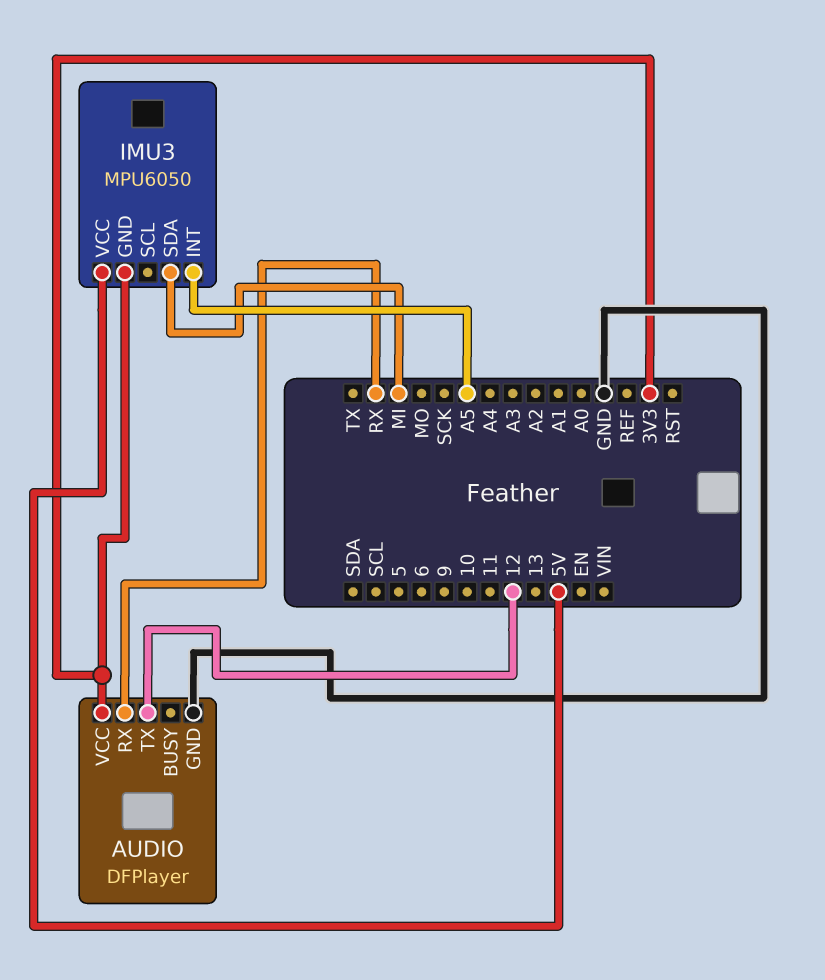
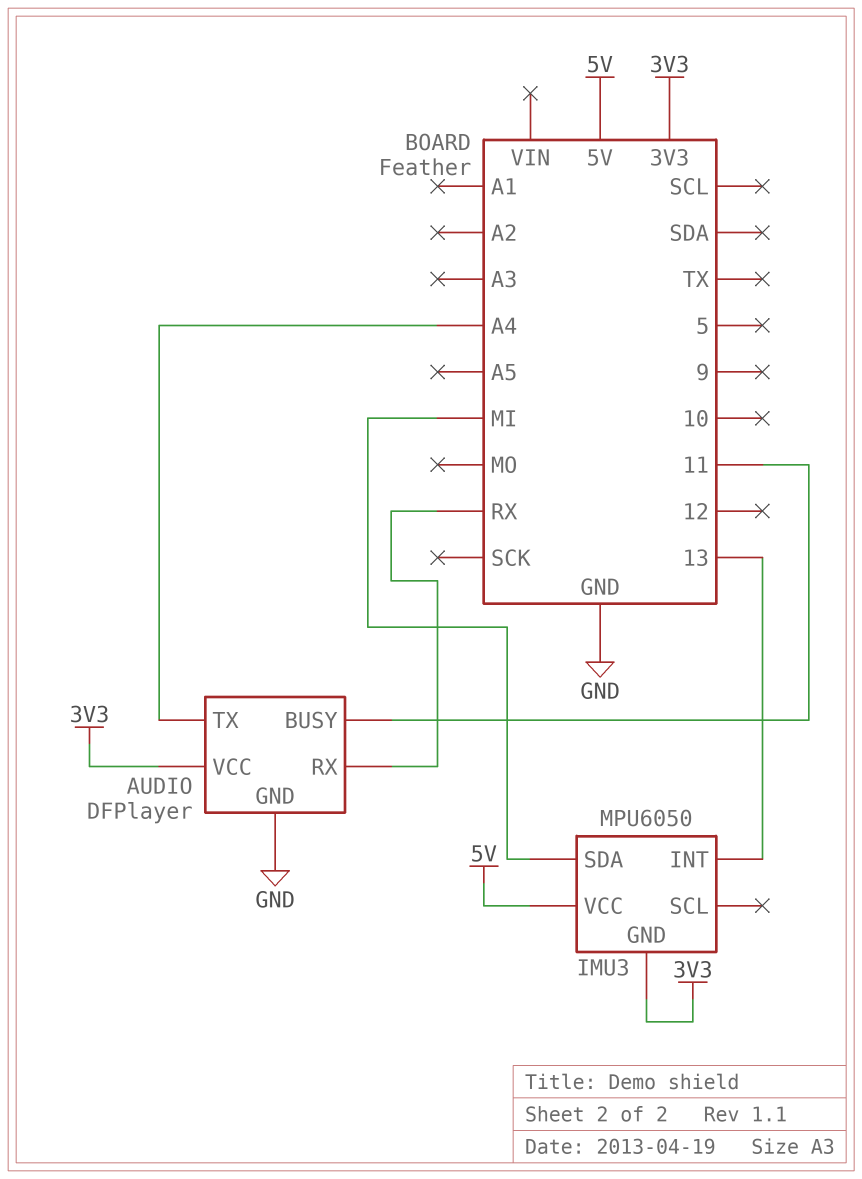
AUDIO pin BUSY: none -> 11
AUDIO pin TX: 12 -> A4
IMU3 pin INT: A5 -> 13

